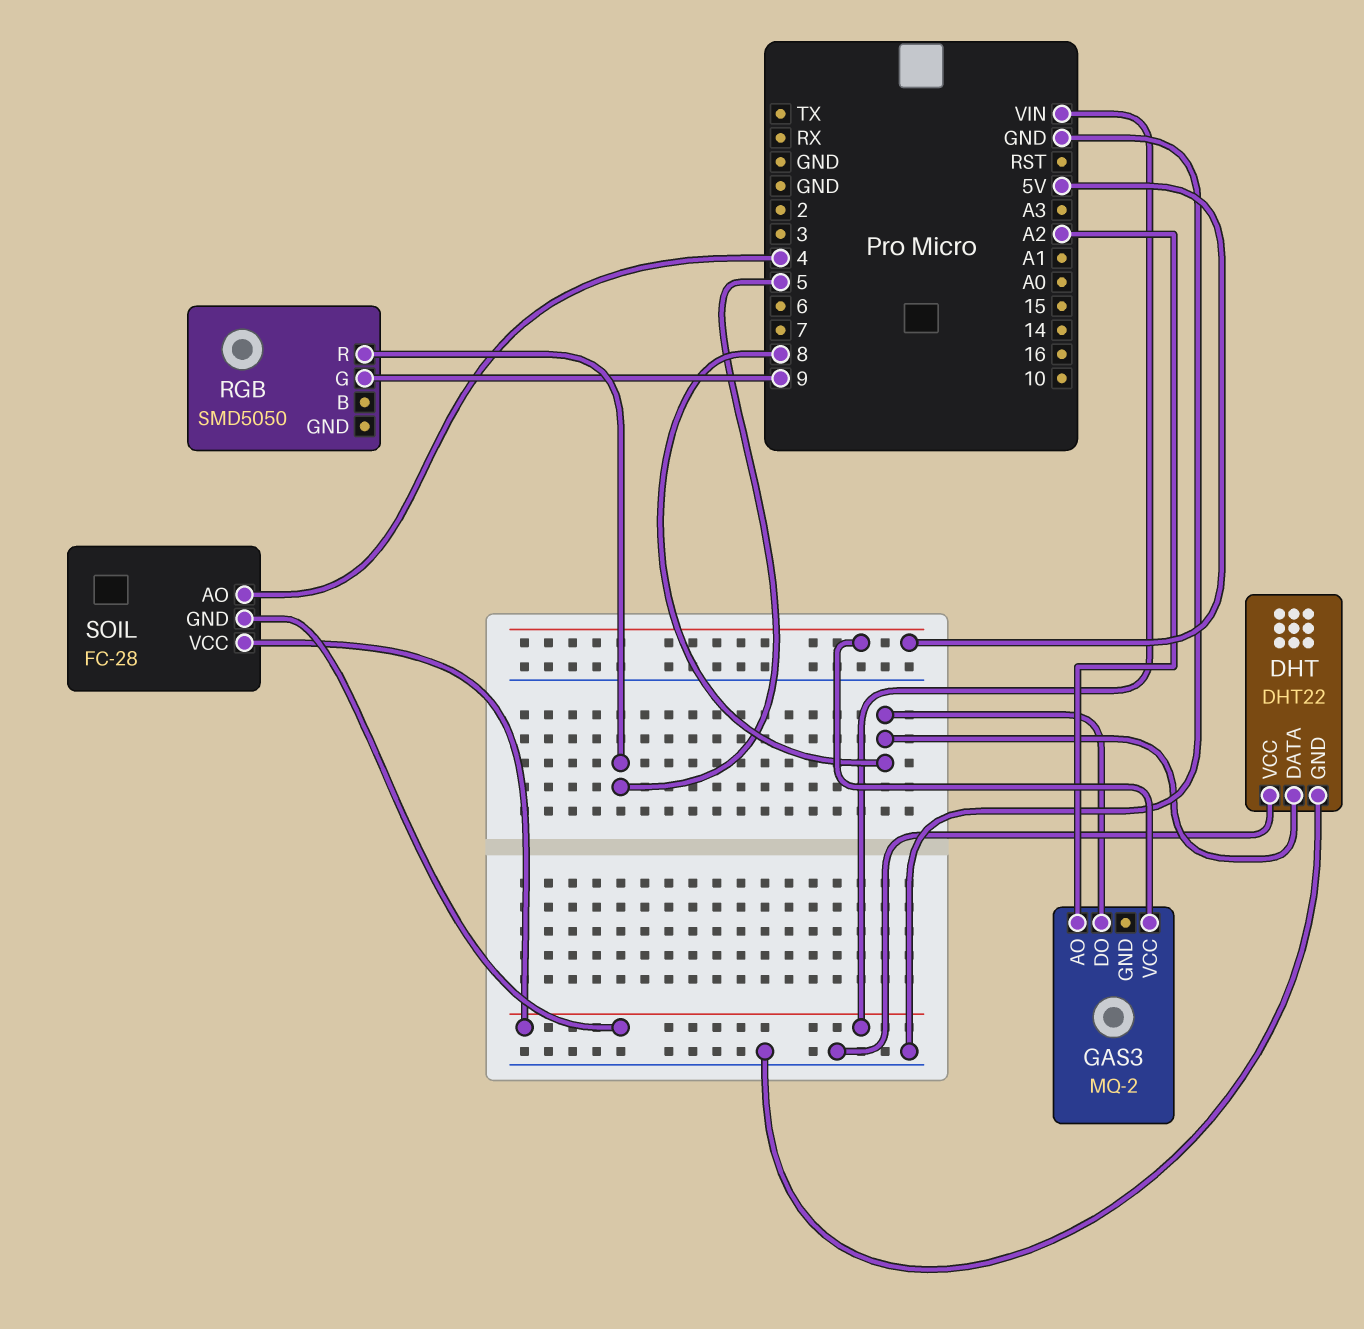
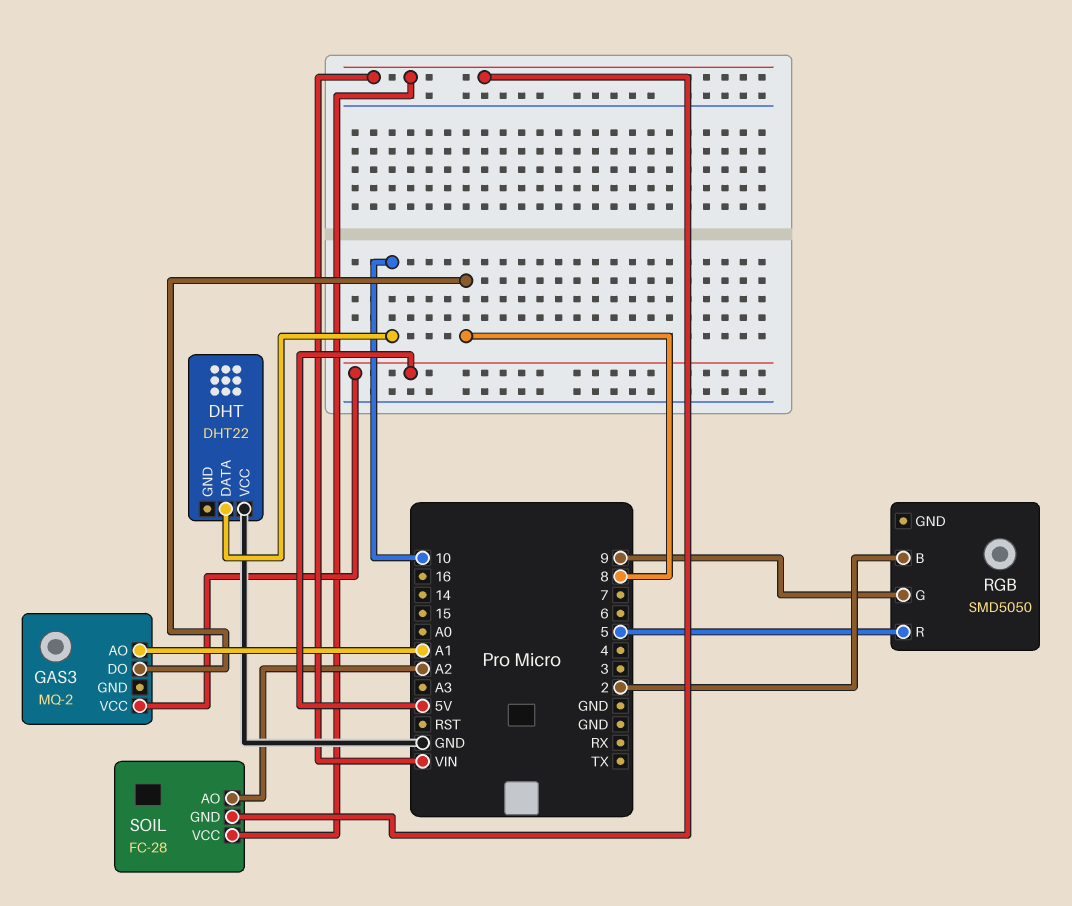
DHT pin DATA: 8 -> 10
DHT pin GND: GND -> none
GAS3 pin AO: A2 -> A1
RGB pin B: none -> 2
SOIL pin AO: 4 -> A2

